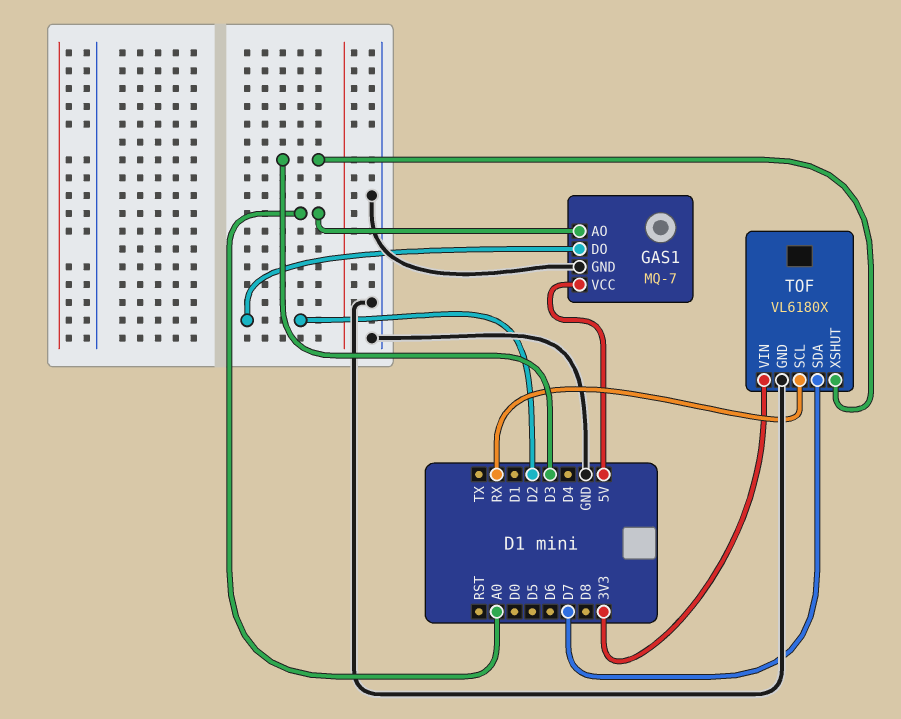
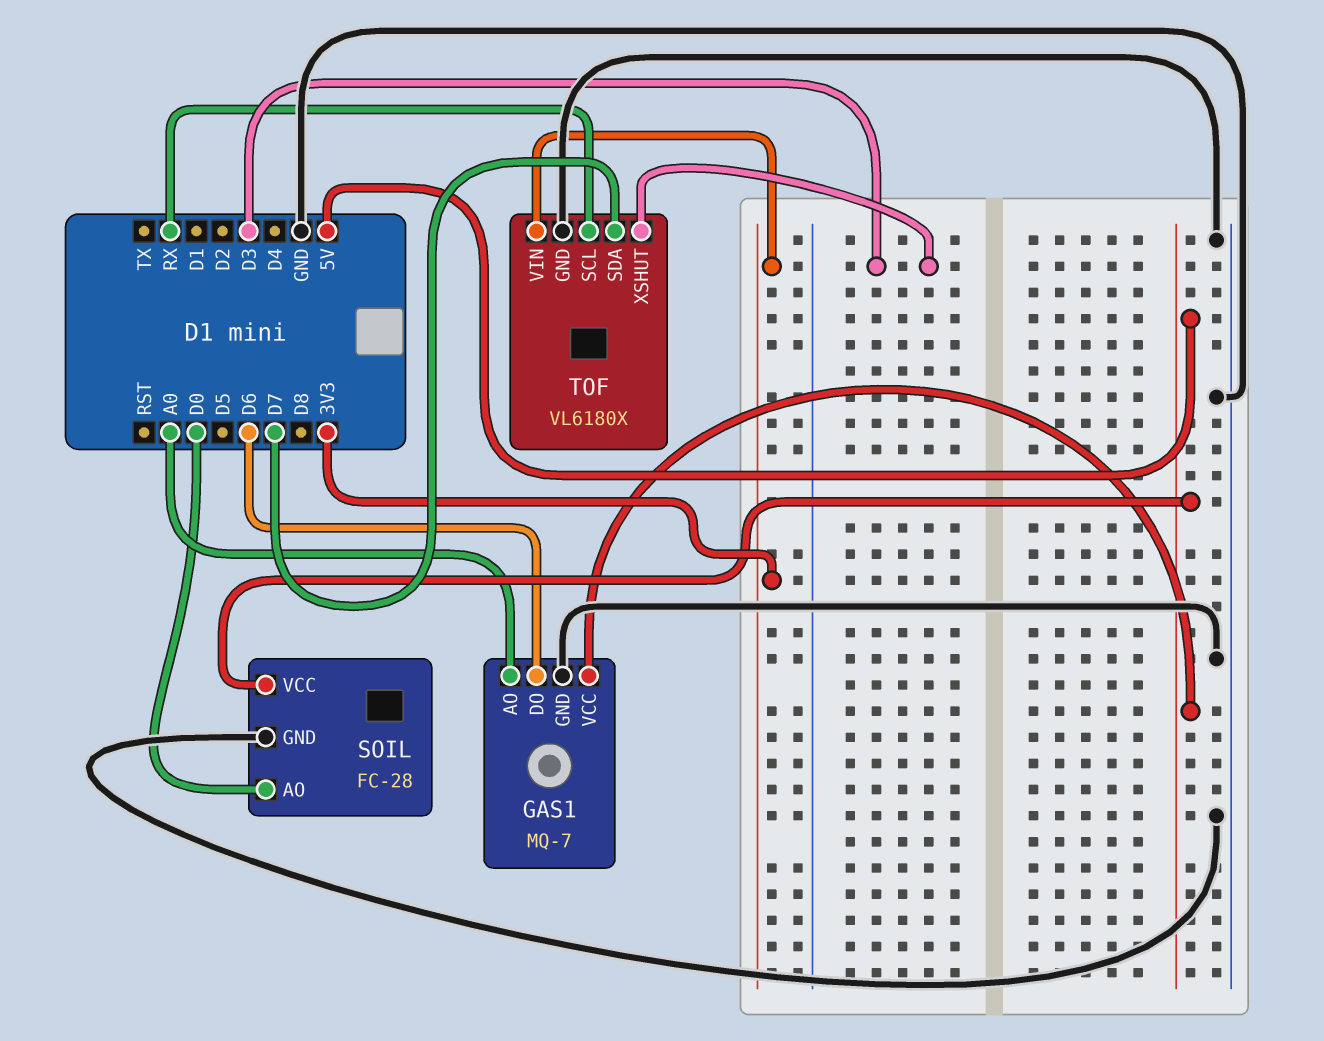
GAS1 pin DO: D2 -> D6
SOIL: none -> FC-28
SOIL pin AO: none -> D0
SOIL pin GND: none -> GND
SOIL pin VCC: none -> 5V

